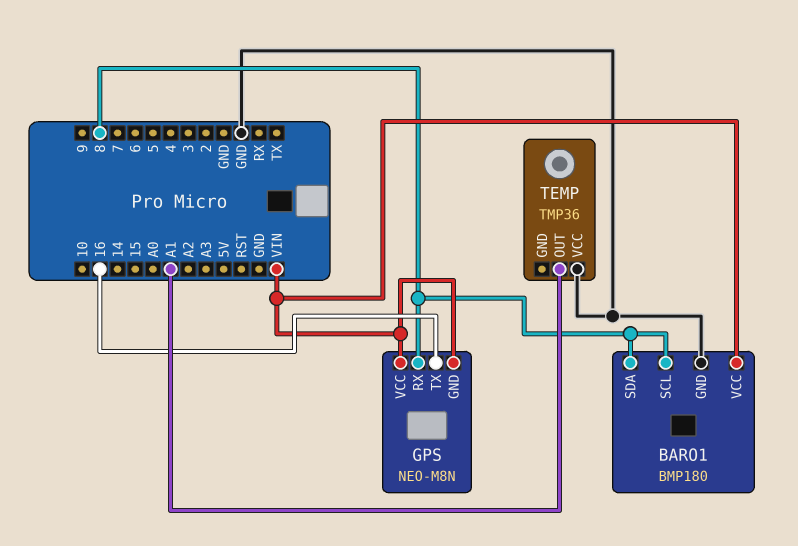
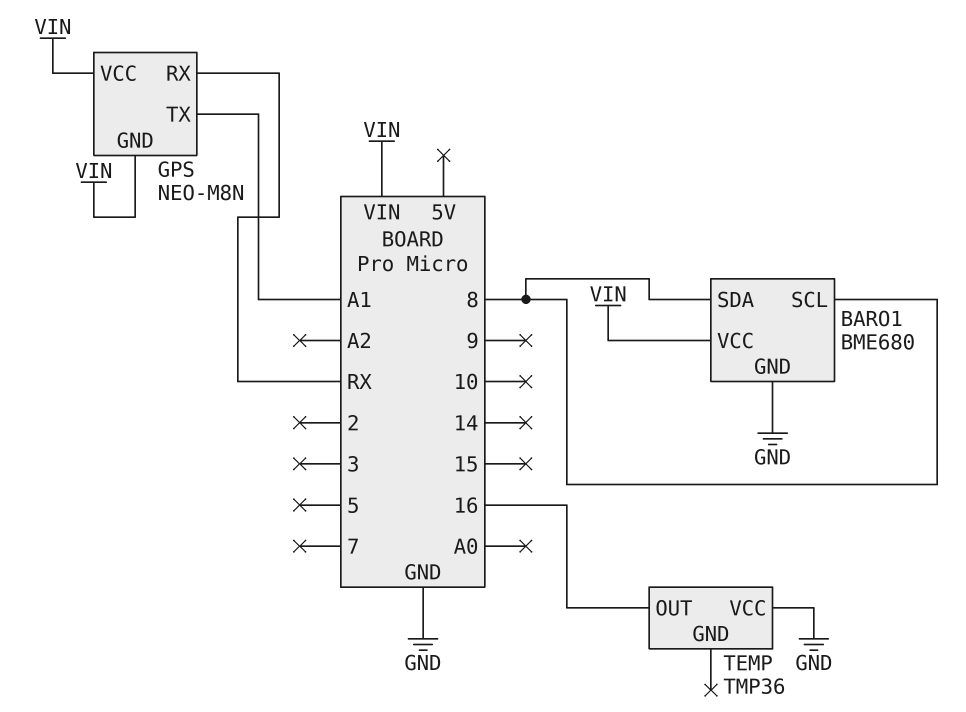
BARO1: BMP180 -> BME680
GPS pin RX: 8 -> RX
GPS pin TX: 16 -> A1
TEMP pin OUT: A1 -> 16

